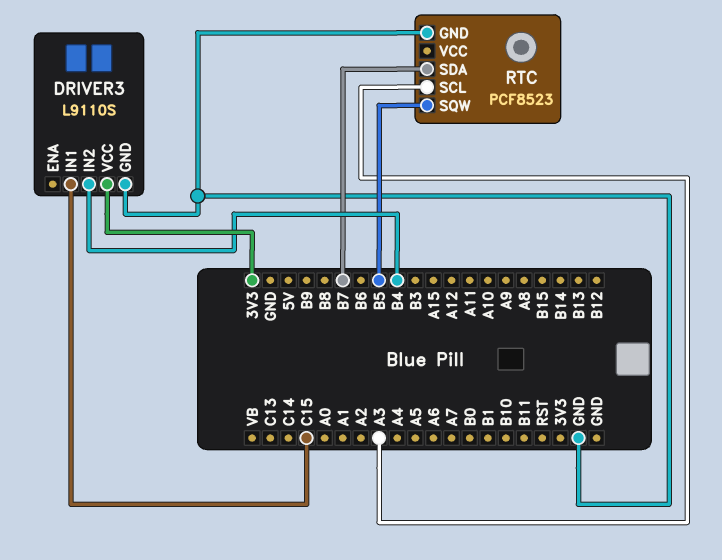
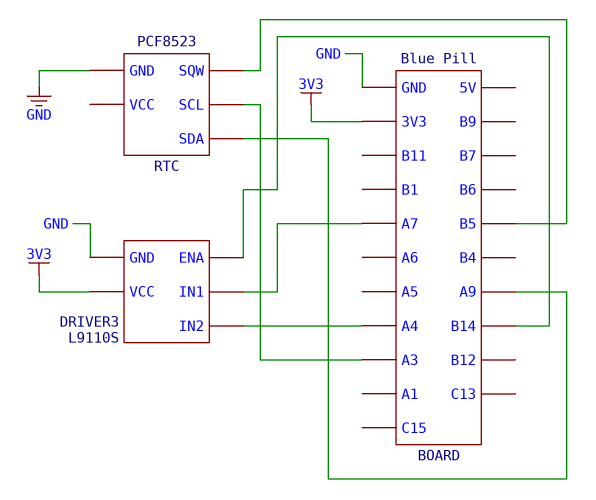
DRIVER3 pin ENA: none -> B14
DRIVER3 pin IN1: C15 -> A7
DRIVER3 pin IN2: B4 -> A4
RTC pin SDA: B7 -> A9

